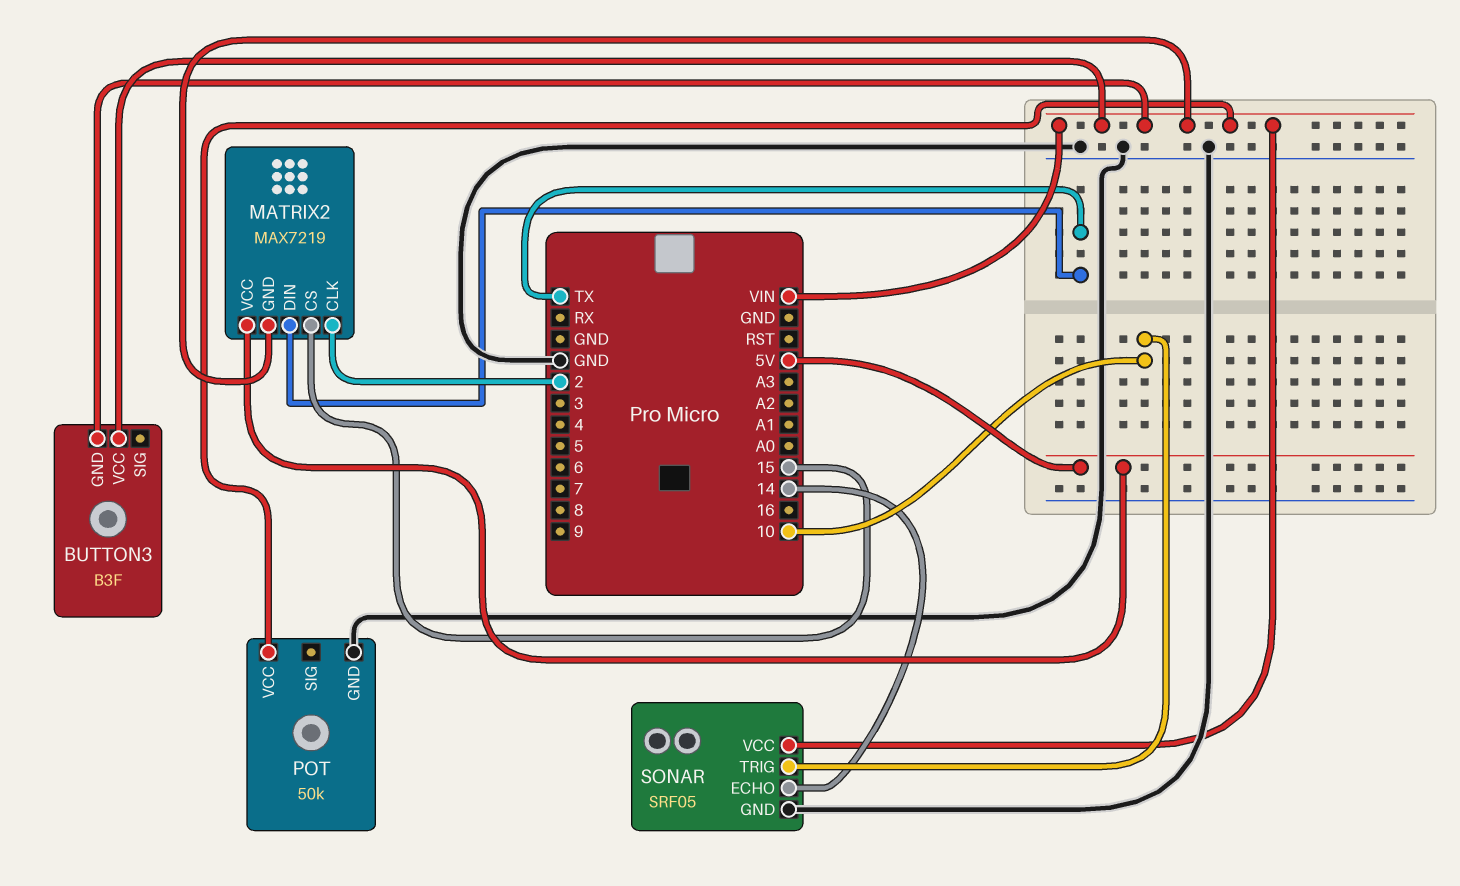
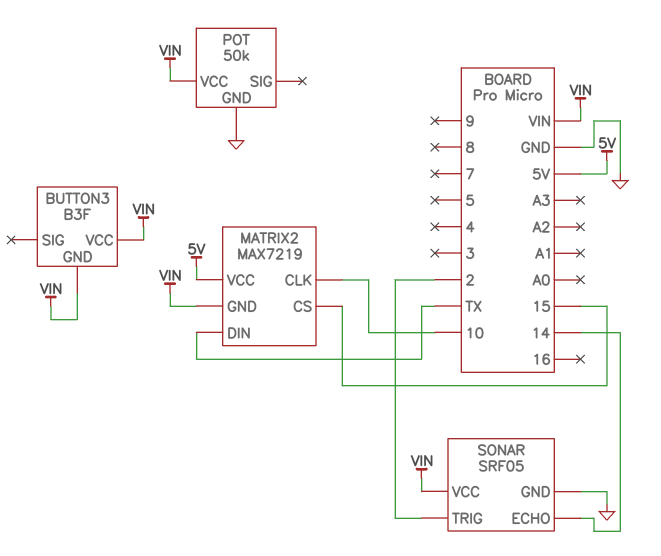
MATRIX2 pin CLK: 2 -> 10
SONAR pin TRIG: 10 -> 2

